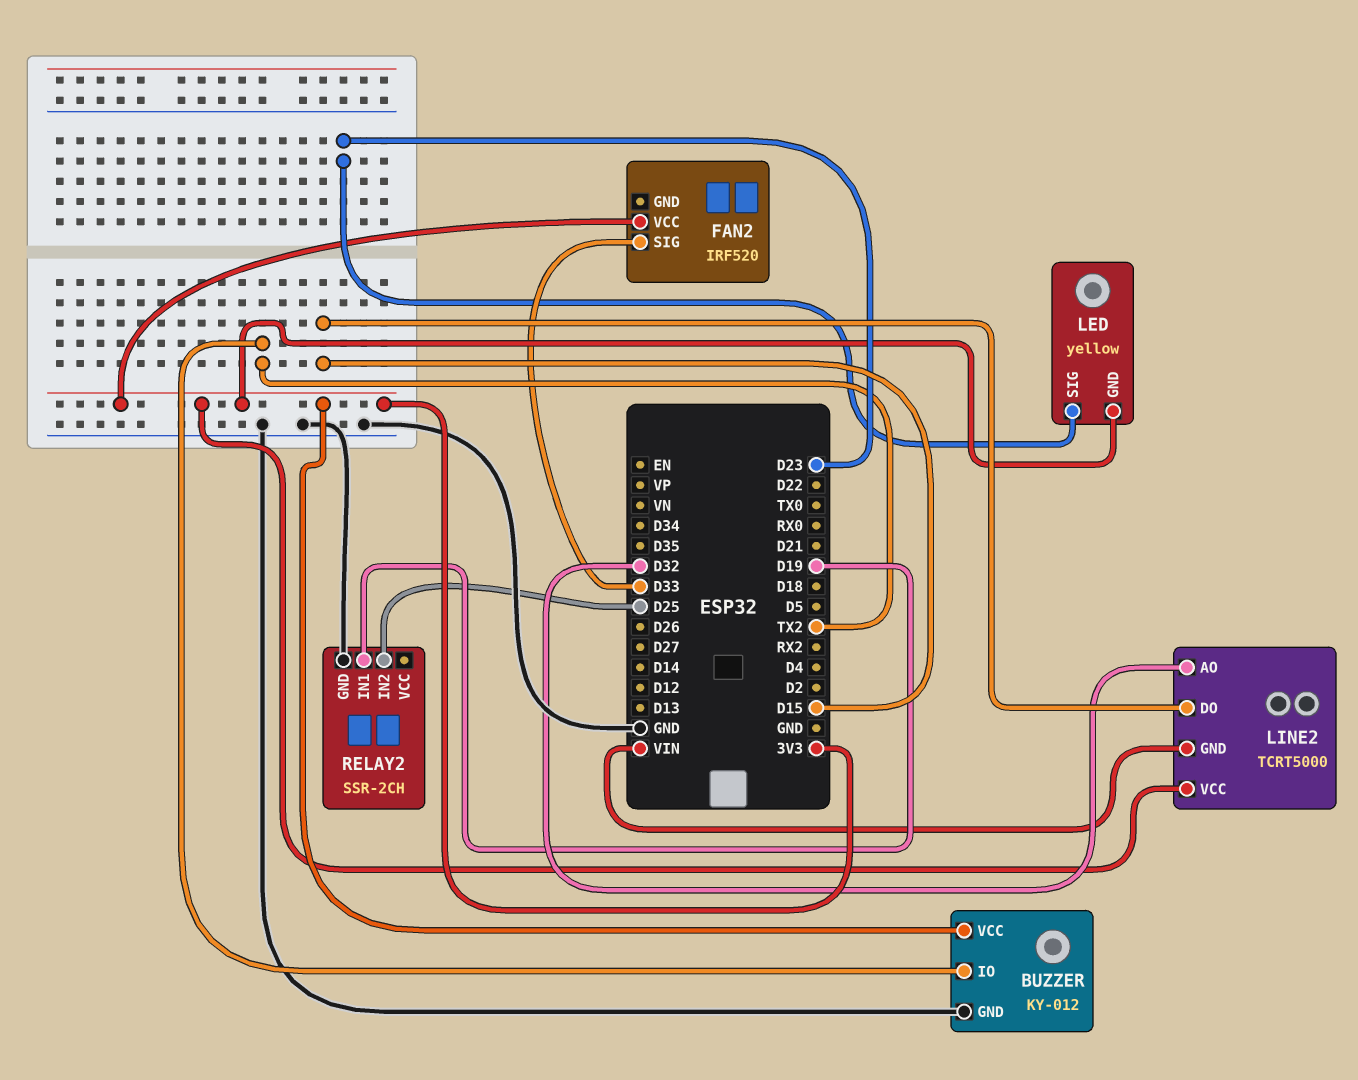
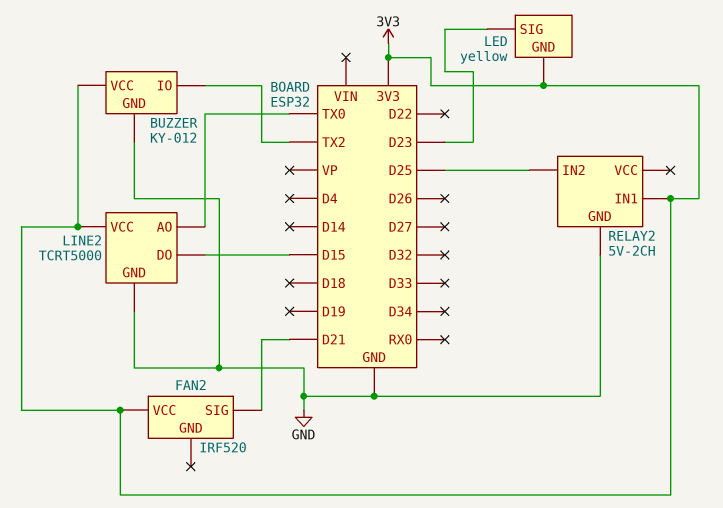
FAN2 pin SIG: D33 -> D21
LINE2 pin AO: D32 -> TX0
LINE2 pin GND: VIN -> GND
RELAY2: SSR-2CH -> 5V-2CH
RELAY2 pin IN1: D19 -> 3V3

